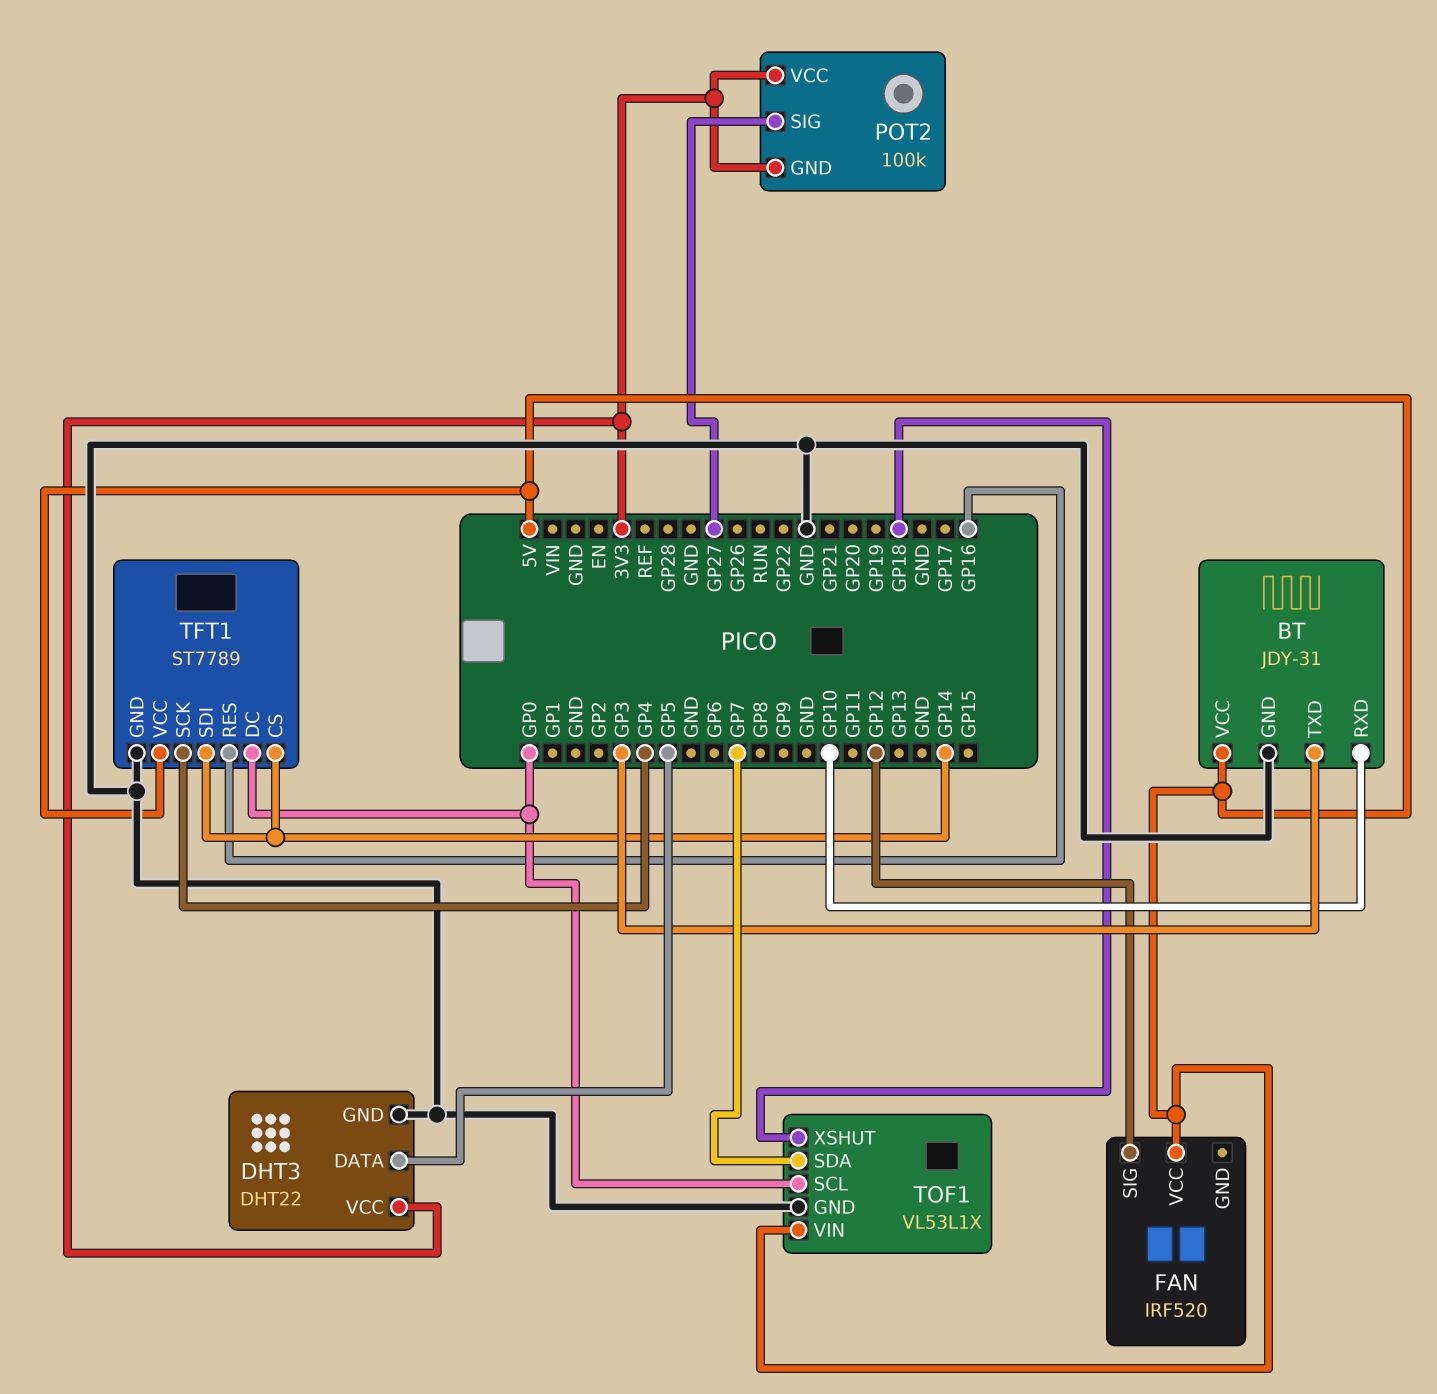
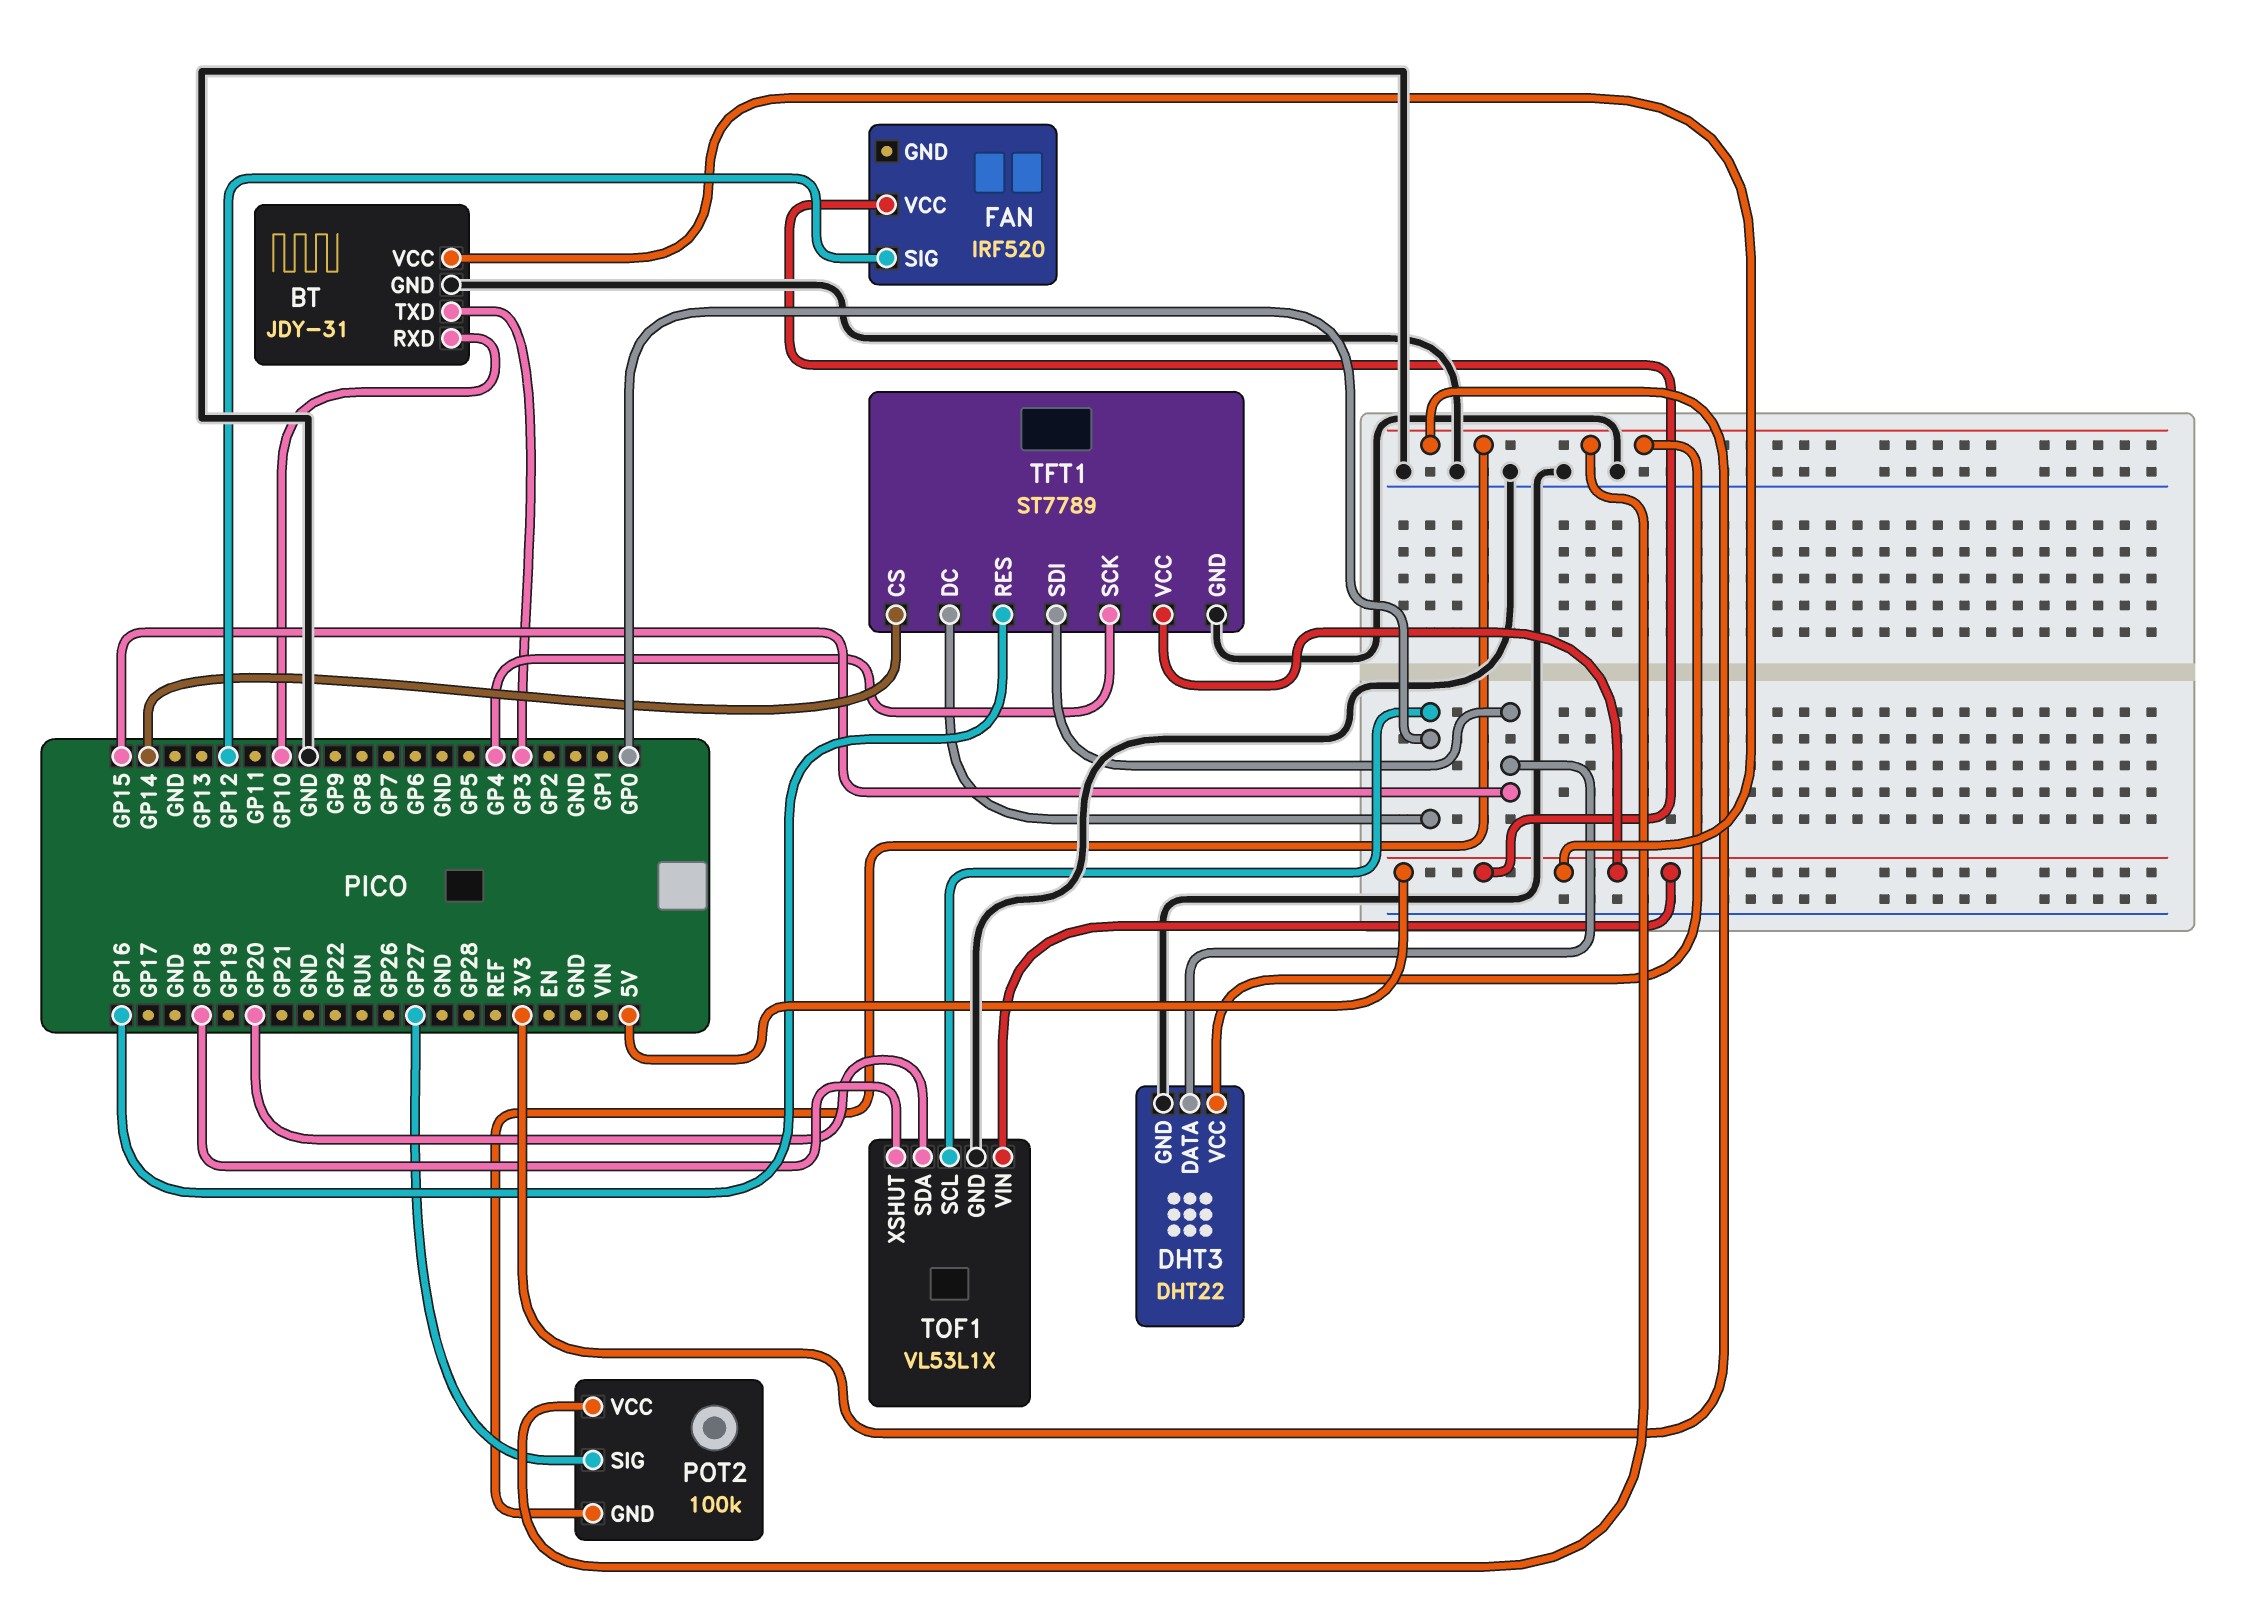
DHT3 pin DATA: GP5 -> GP15
TFT1 pin SDI: GP14 -> GP15
TOF1 pin SDA: GP7 -> GP20

